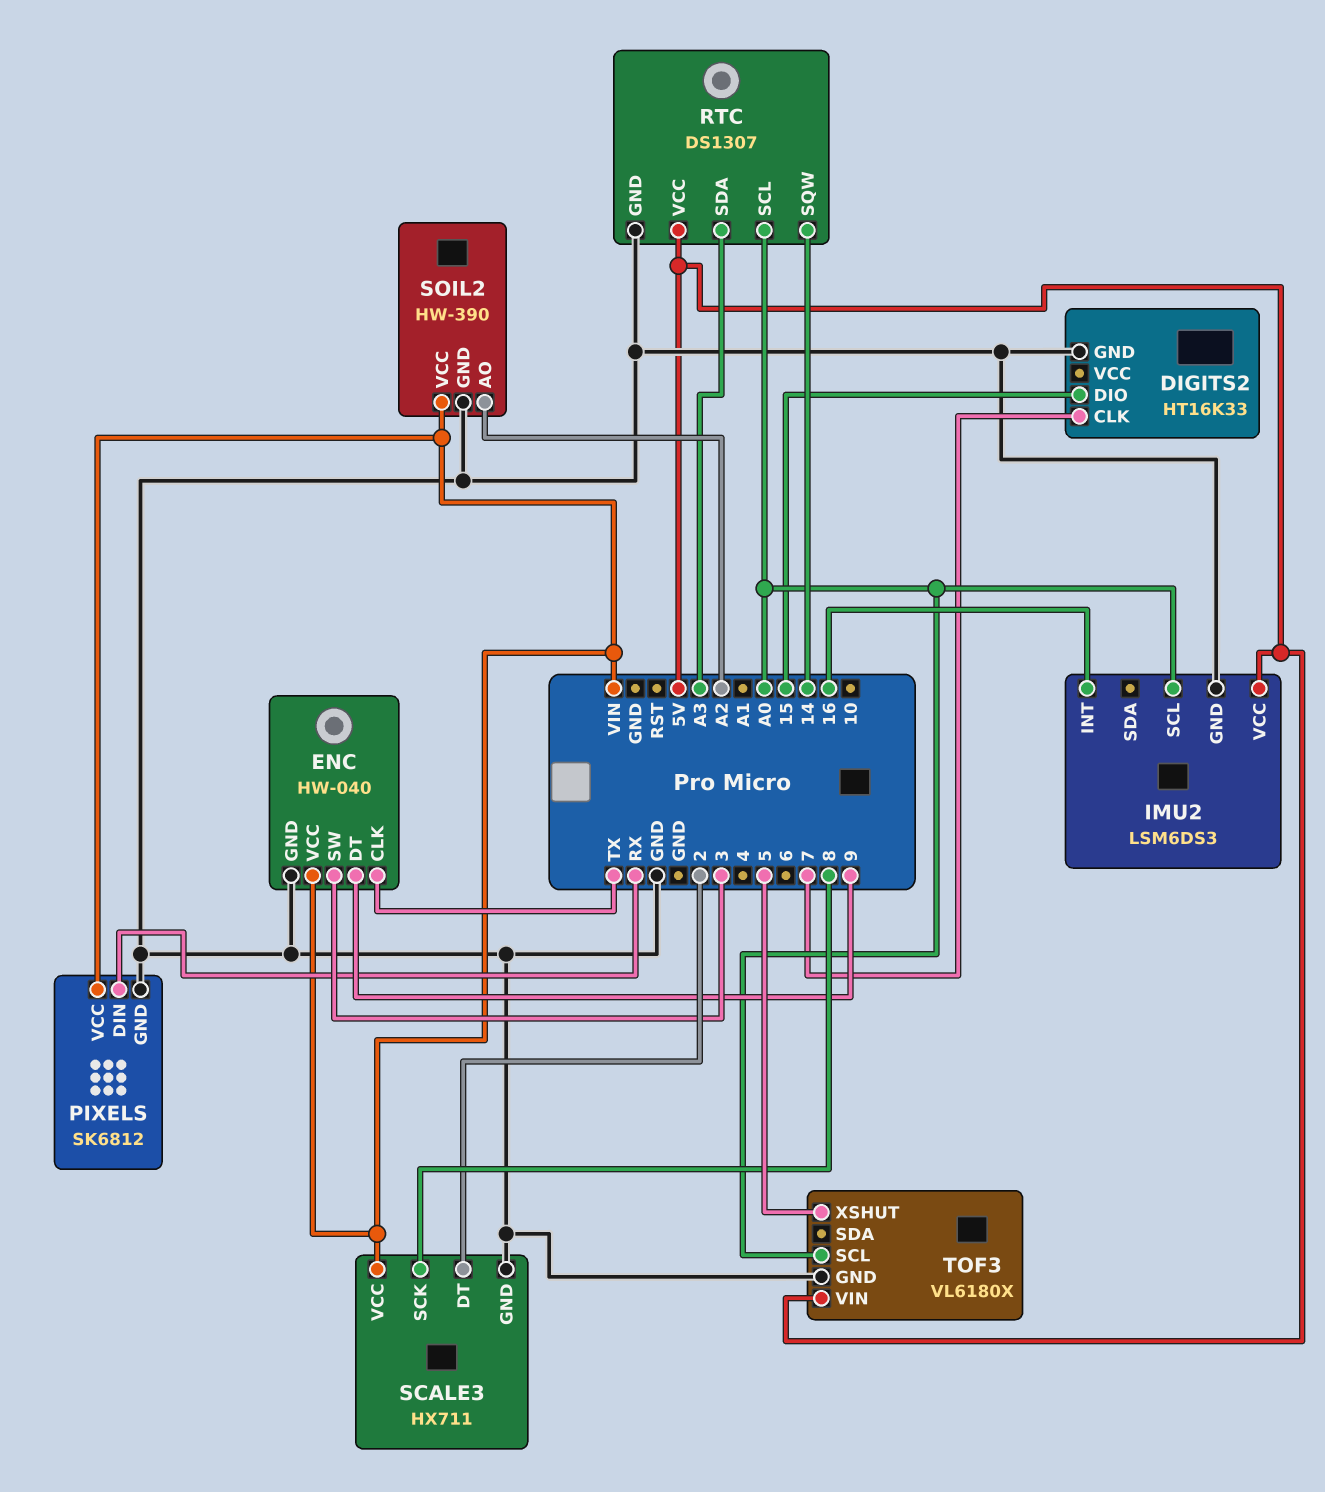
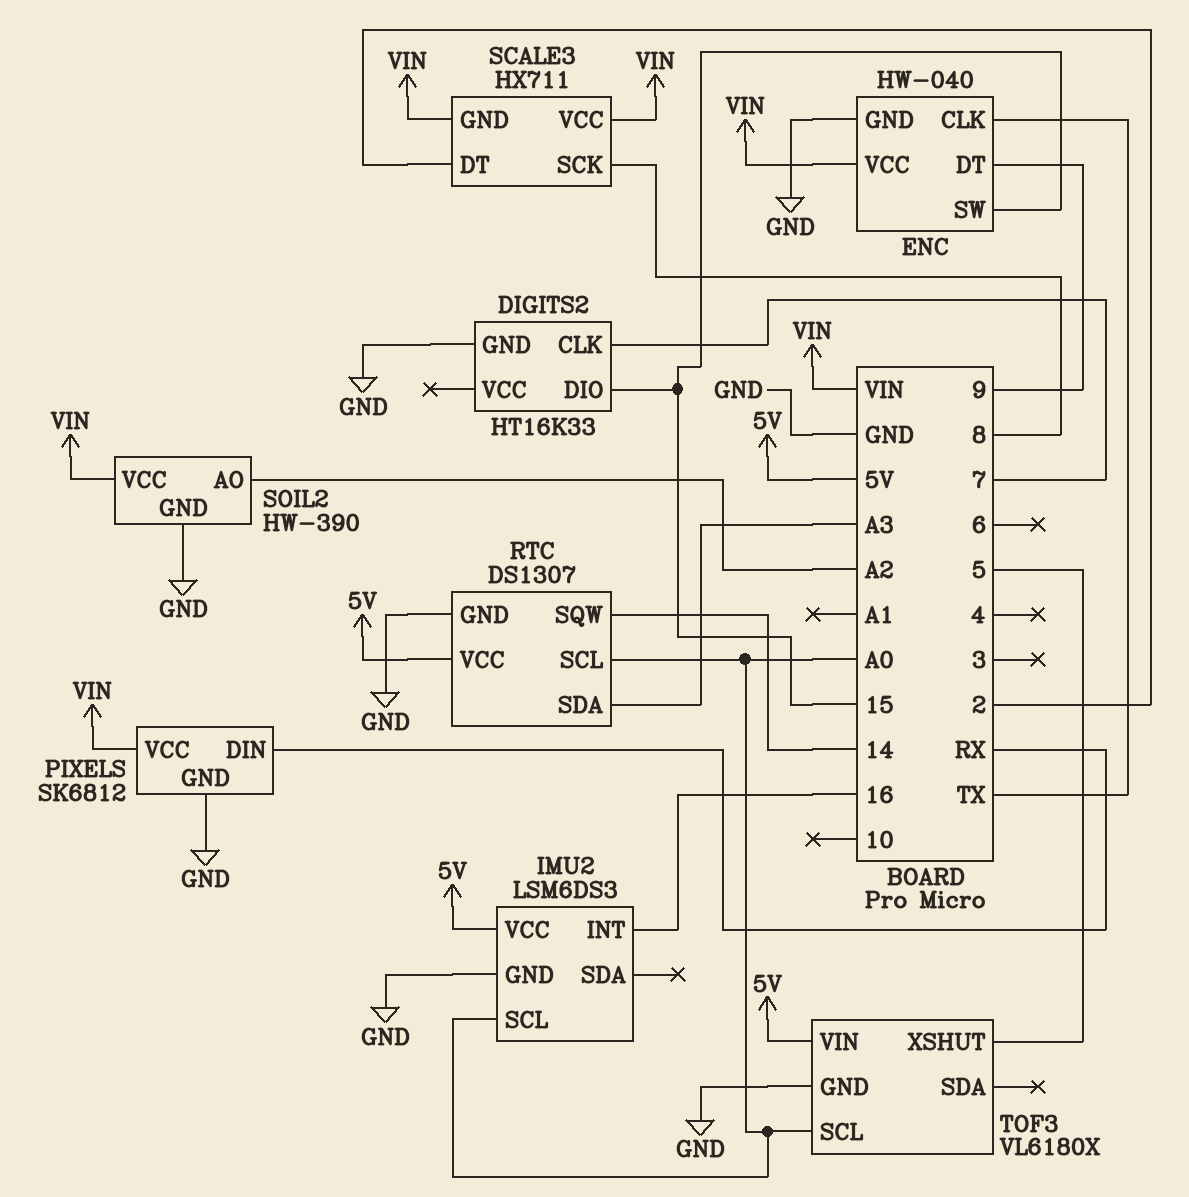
ENC pin SW: 3 -> 15
SCALE3 pin GND: GND -> VIN

